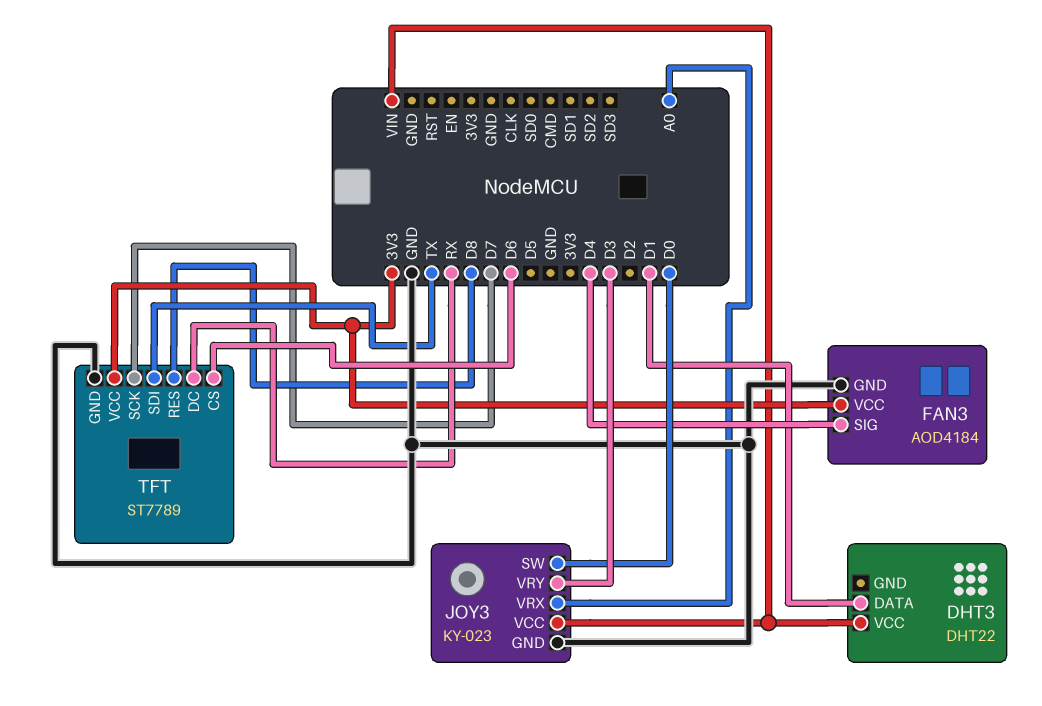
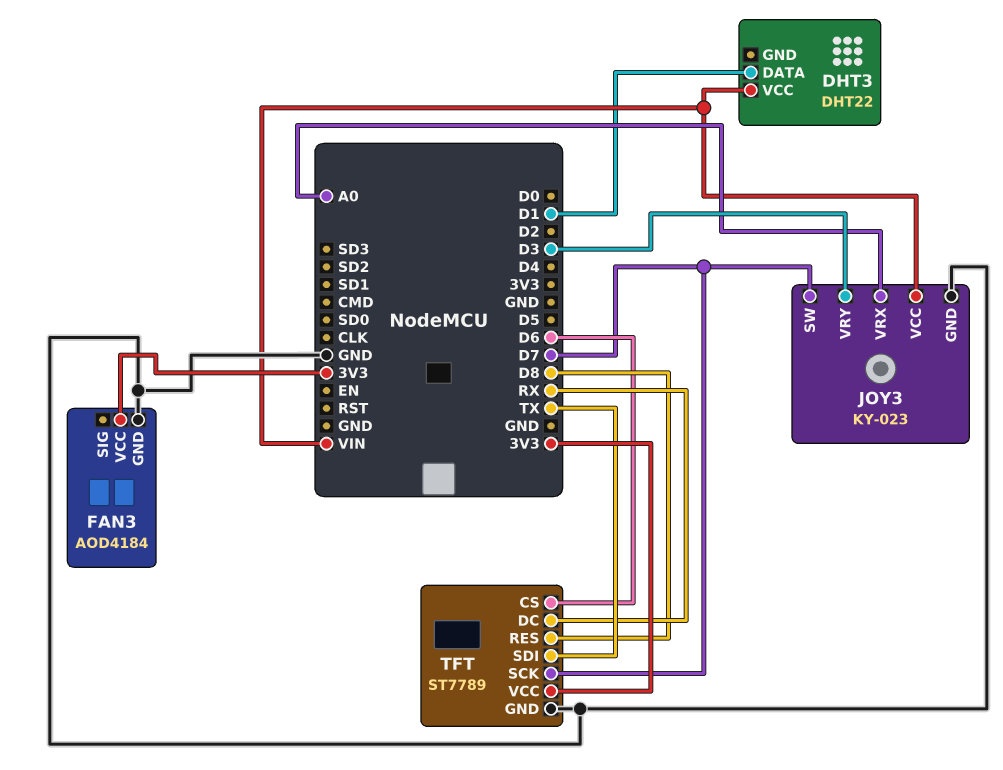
FAN3 pin SIG: D4 -> none
JOY3 pin SW: D0 -> D7

